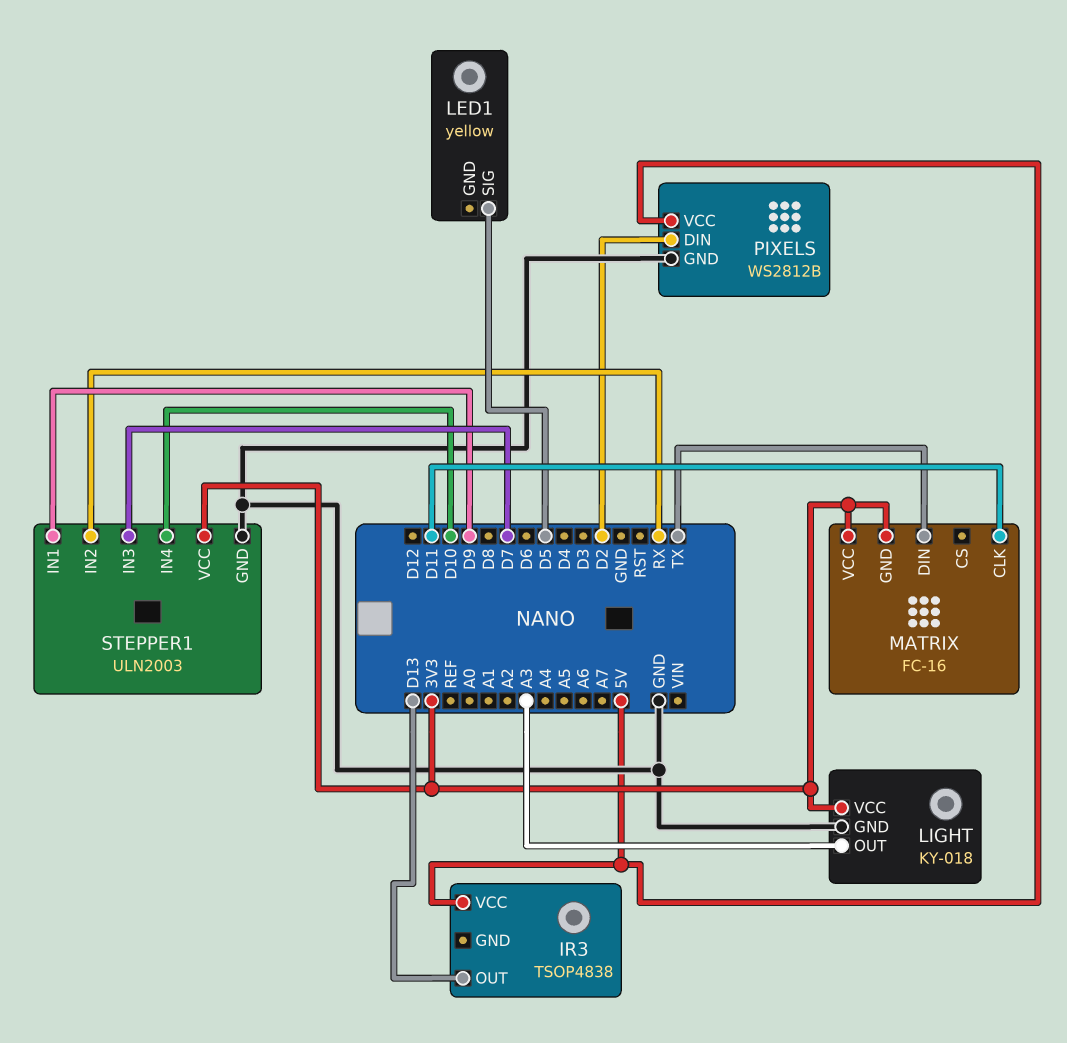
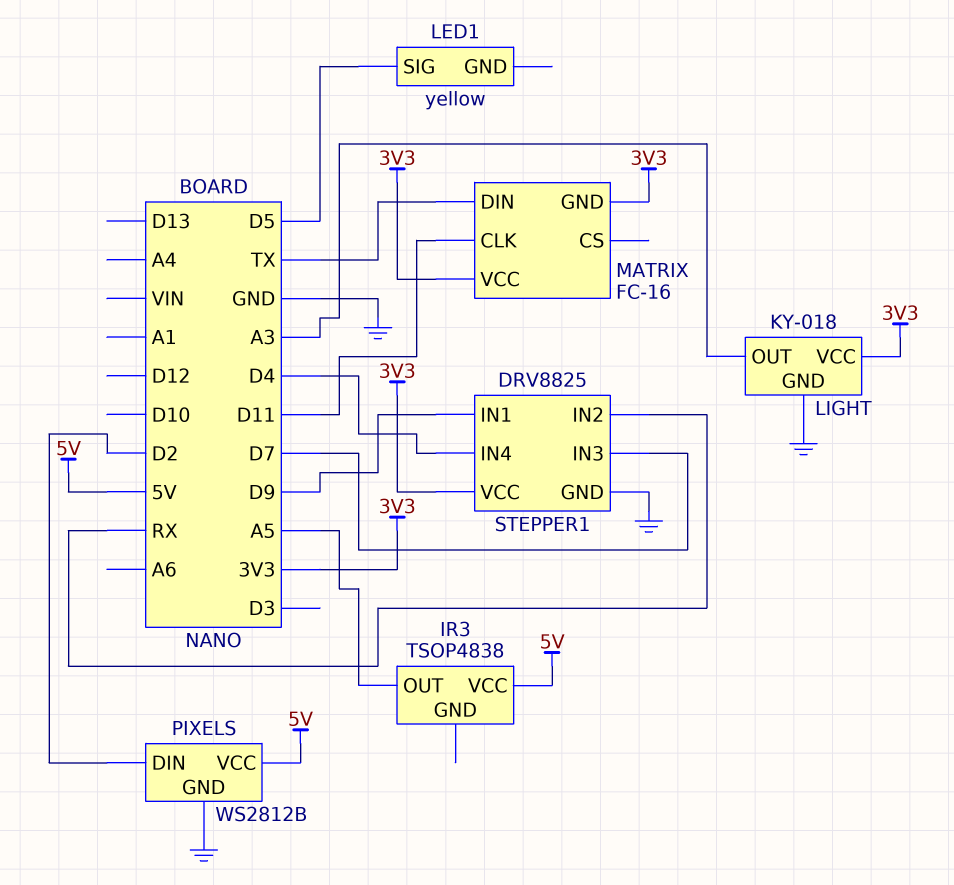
IR3 pin OUT: D13 -> A5
STEPPER1: ULN2003 -> DRV8825
STEPPER1 pin IN4: D10 -> D4

